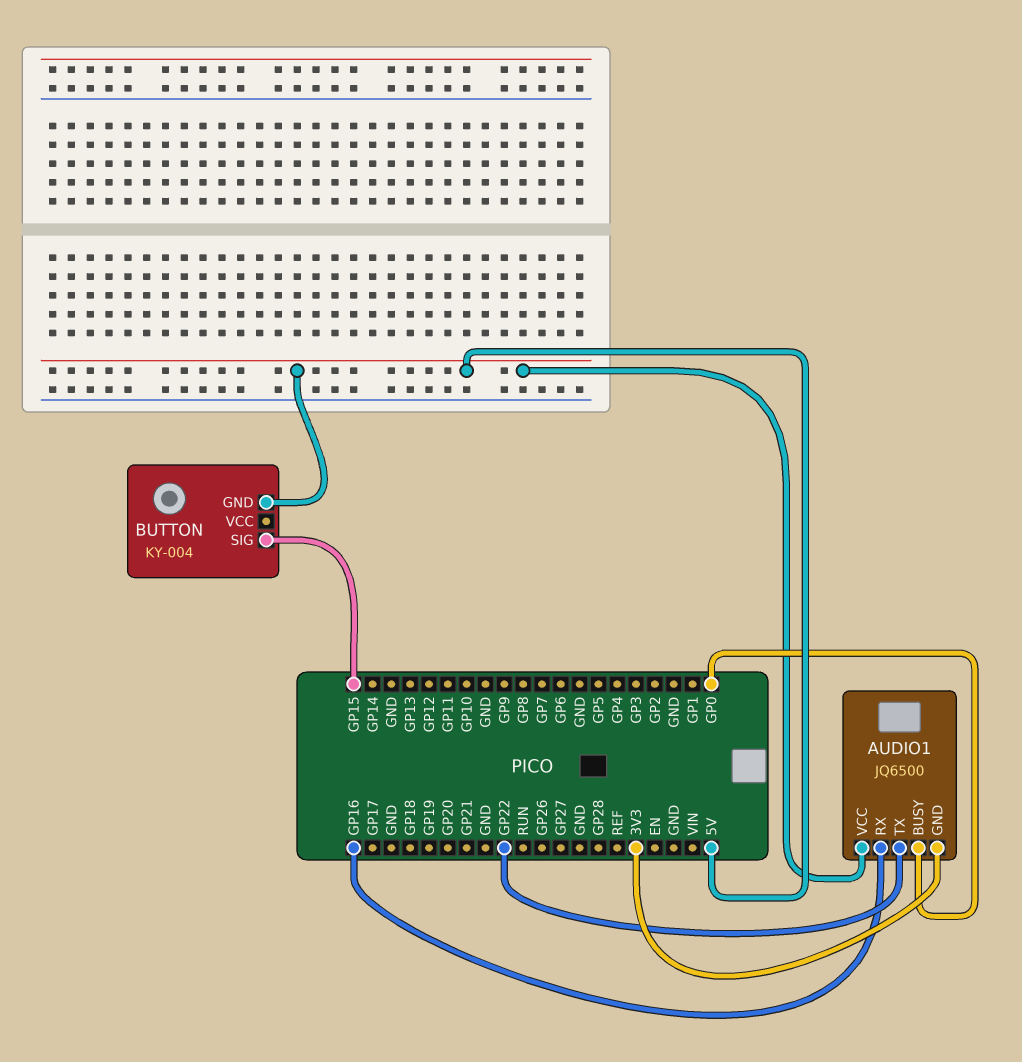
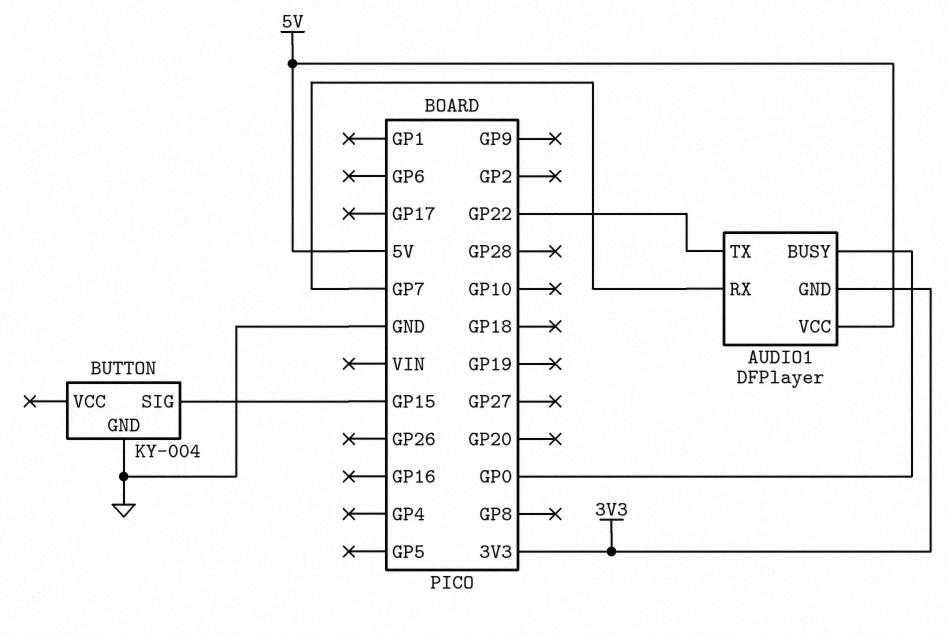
AUDIO1: JQ6500 -> DFPlayer
AUDIO1 pin RX: GP16 -> GP7
BUTTON pin GND: 5V -> GND

